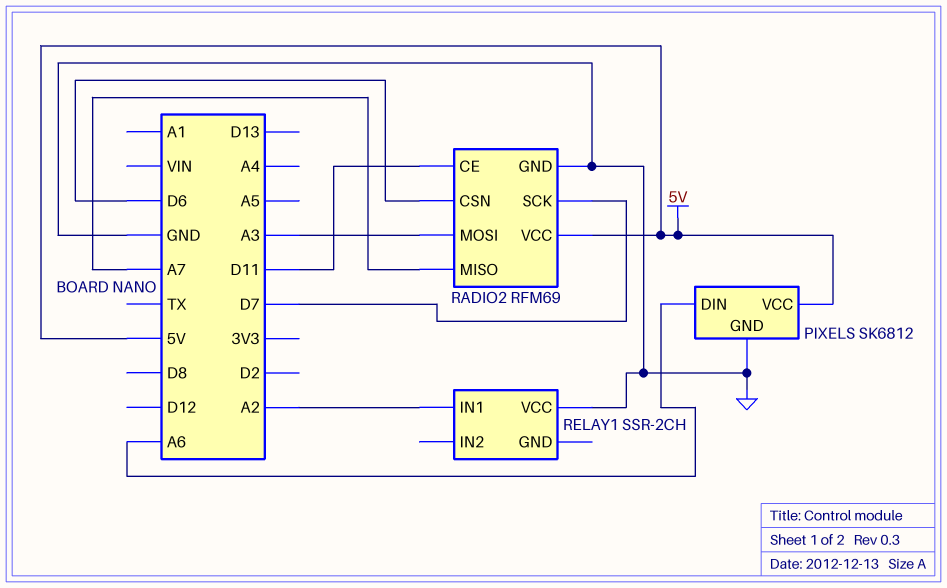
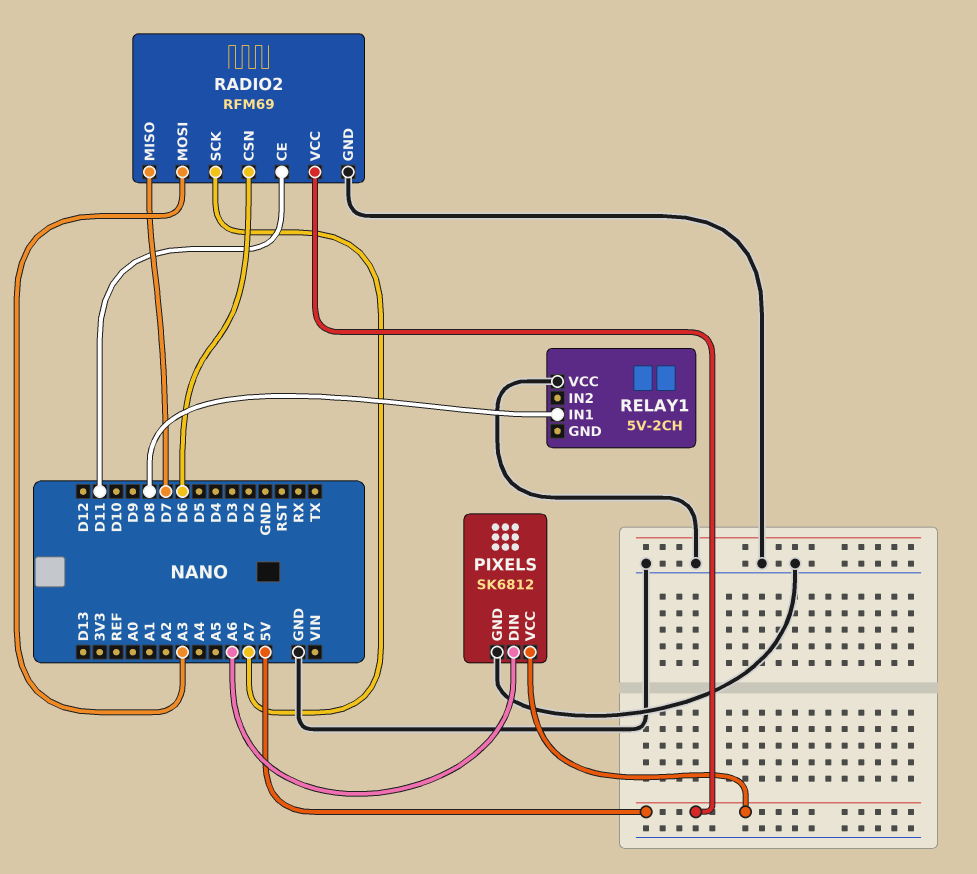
RADIO2 pin MISO: A7 -> D7
RADIO2 pin SCK: D7 -> A7
RELAY1: SSR-2CH -> 5V-2CH
RELAY1 pin IN1: A2 -> D8

